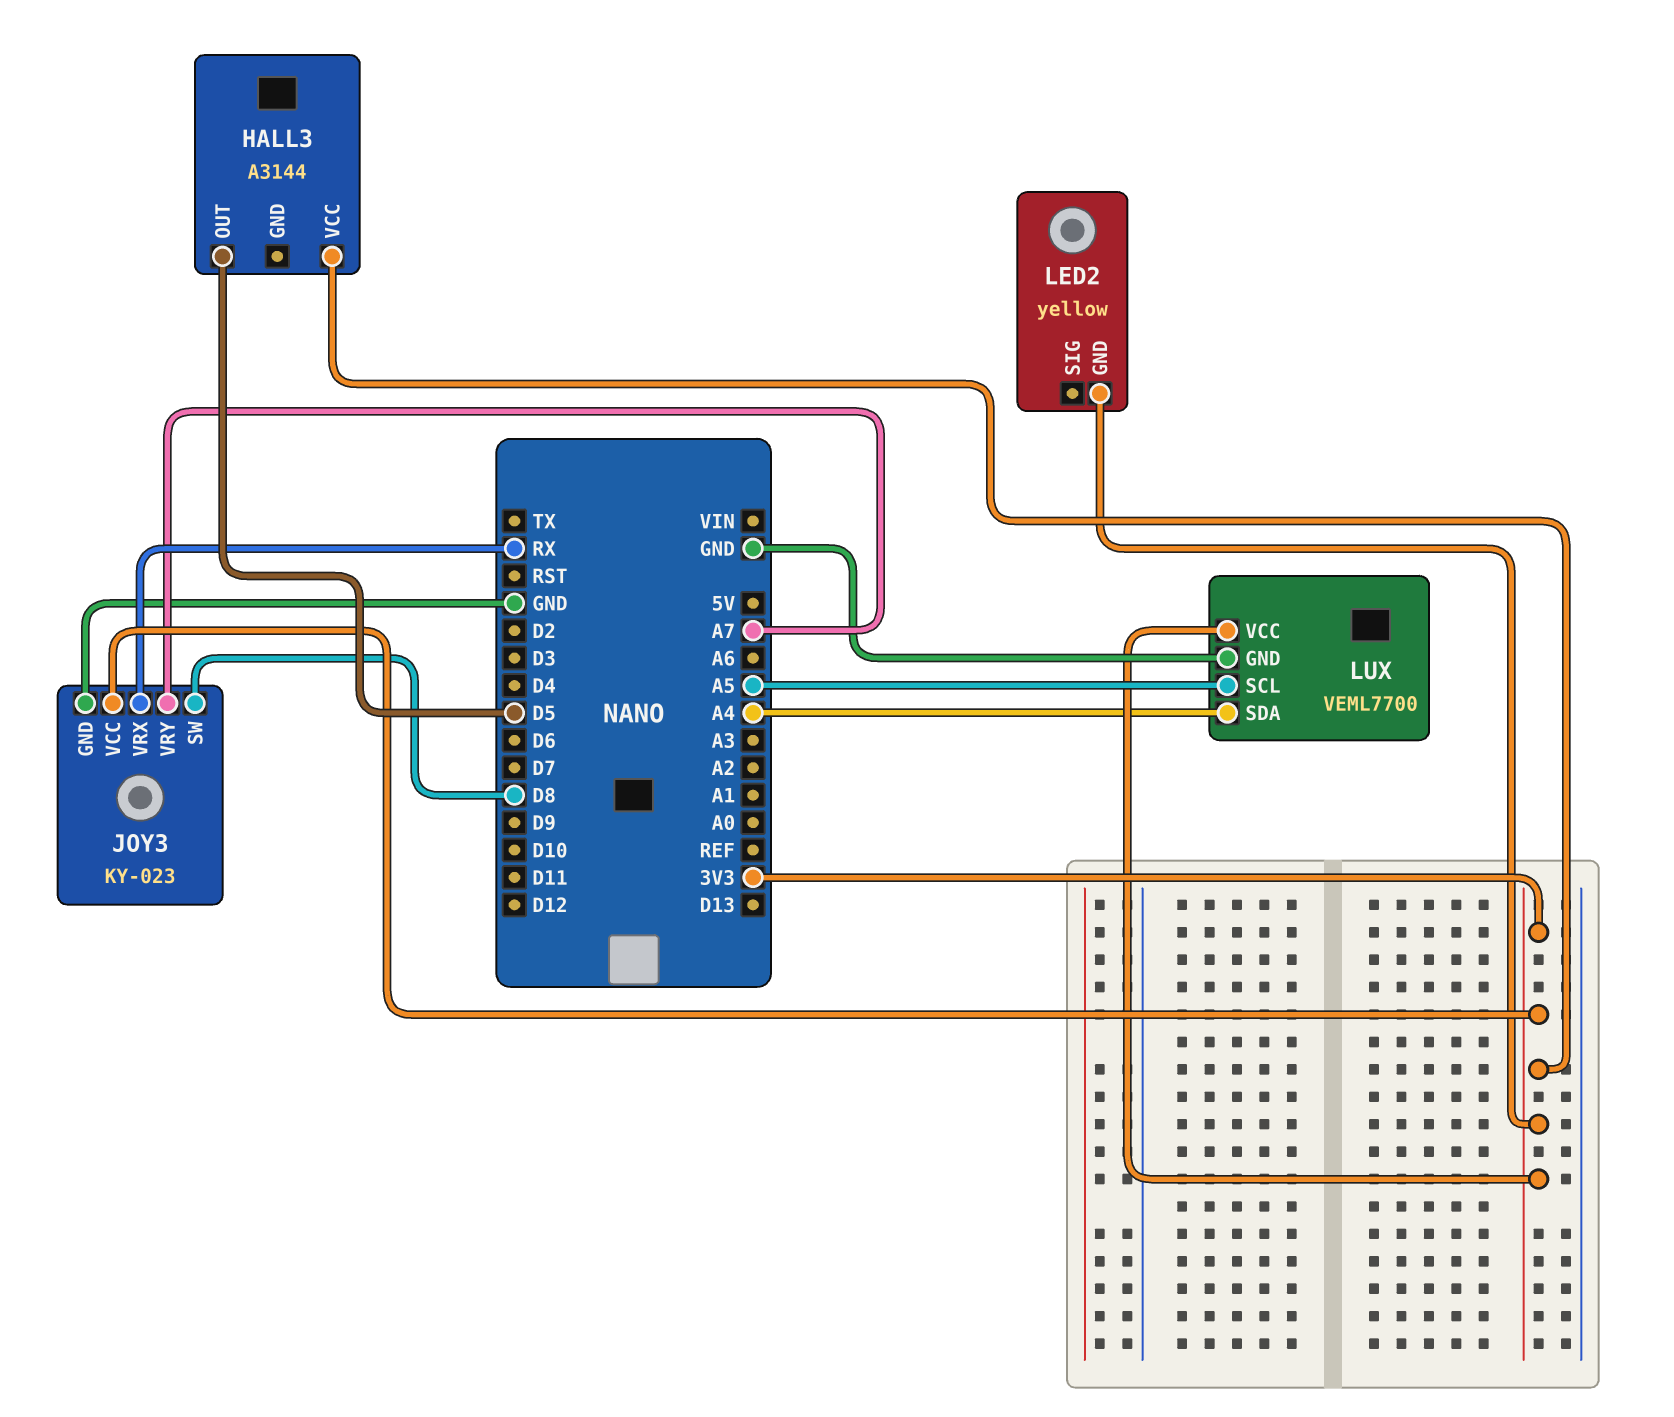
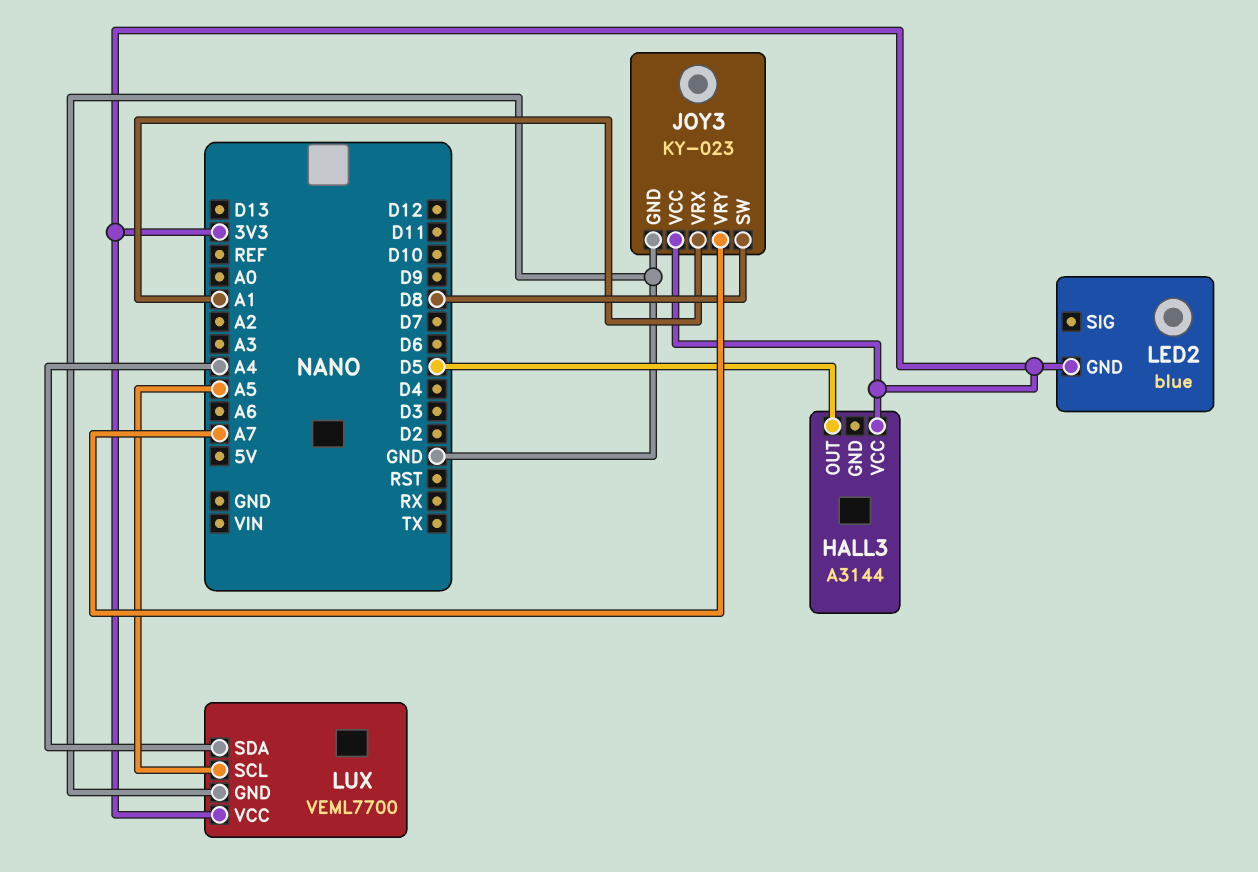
JOY3 pin VRX: RX -> A1
LED2: yellow -> blue

